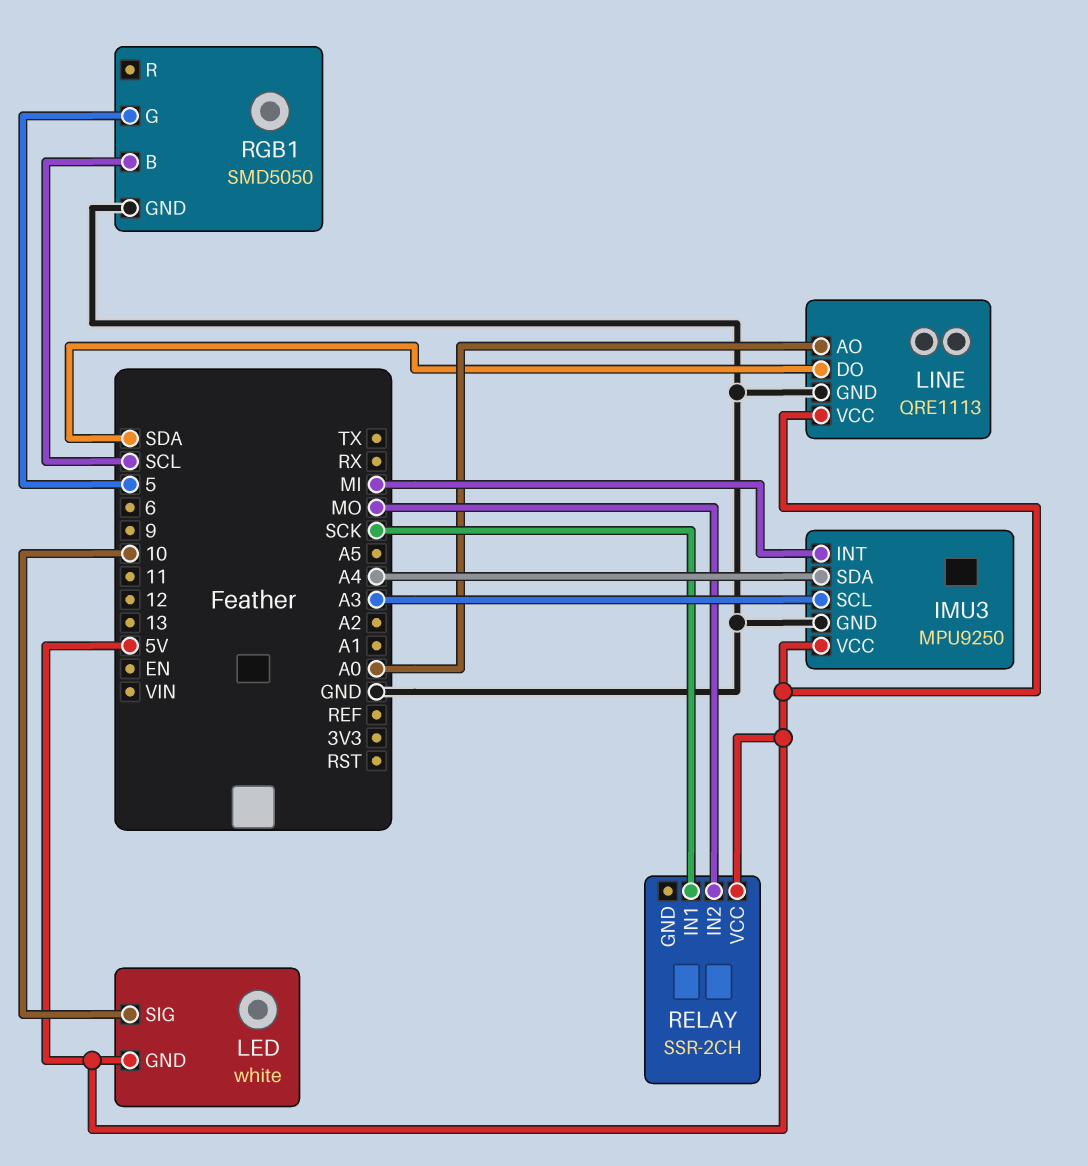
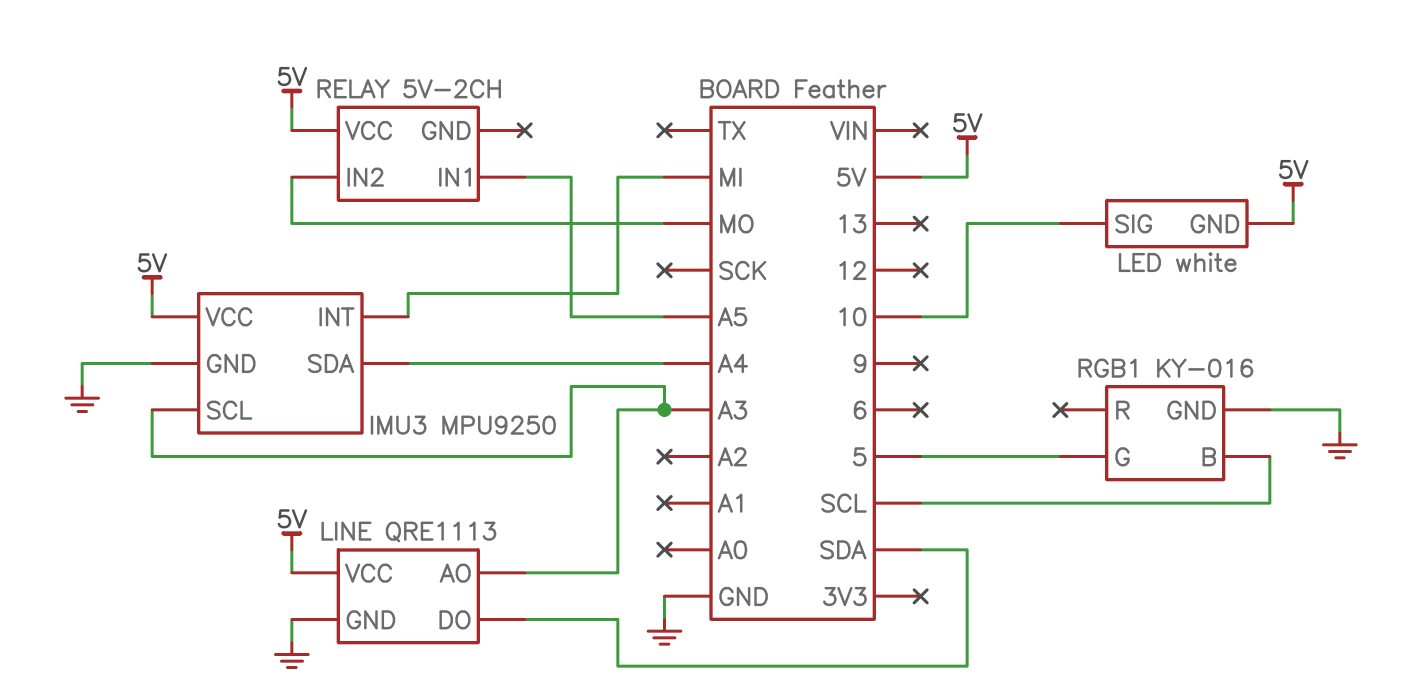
LINE pin AO: A0 -> A3
RELAY: SSR-2CH -> 5V-2CH
RELAY pin IN1: SCK -> A5
RGB1: SMD5050 -> KY-016

